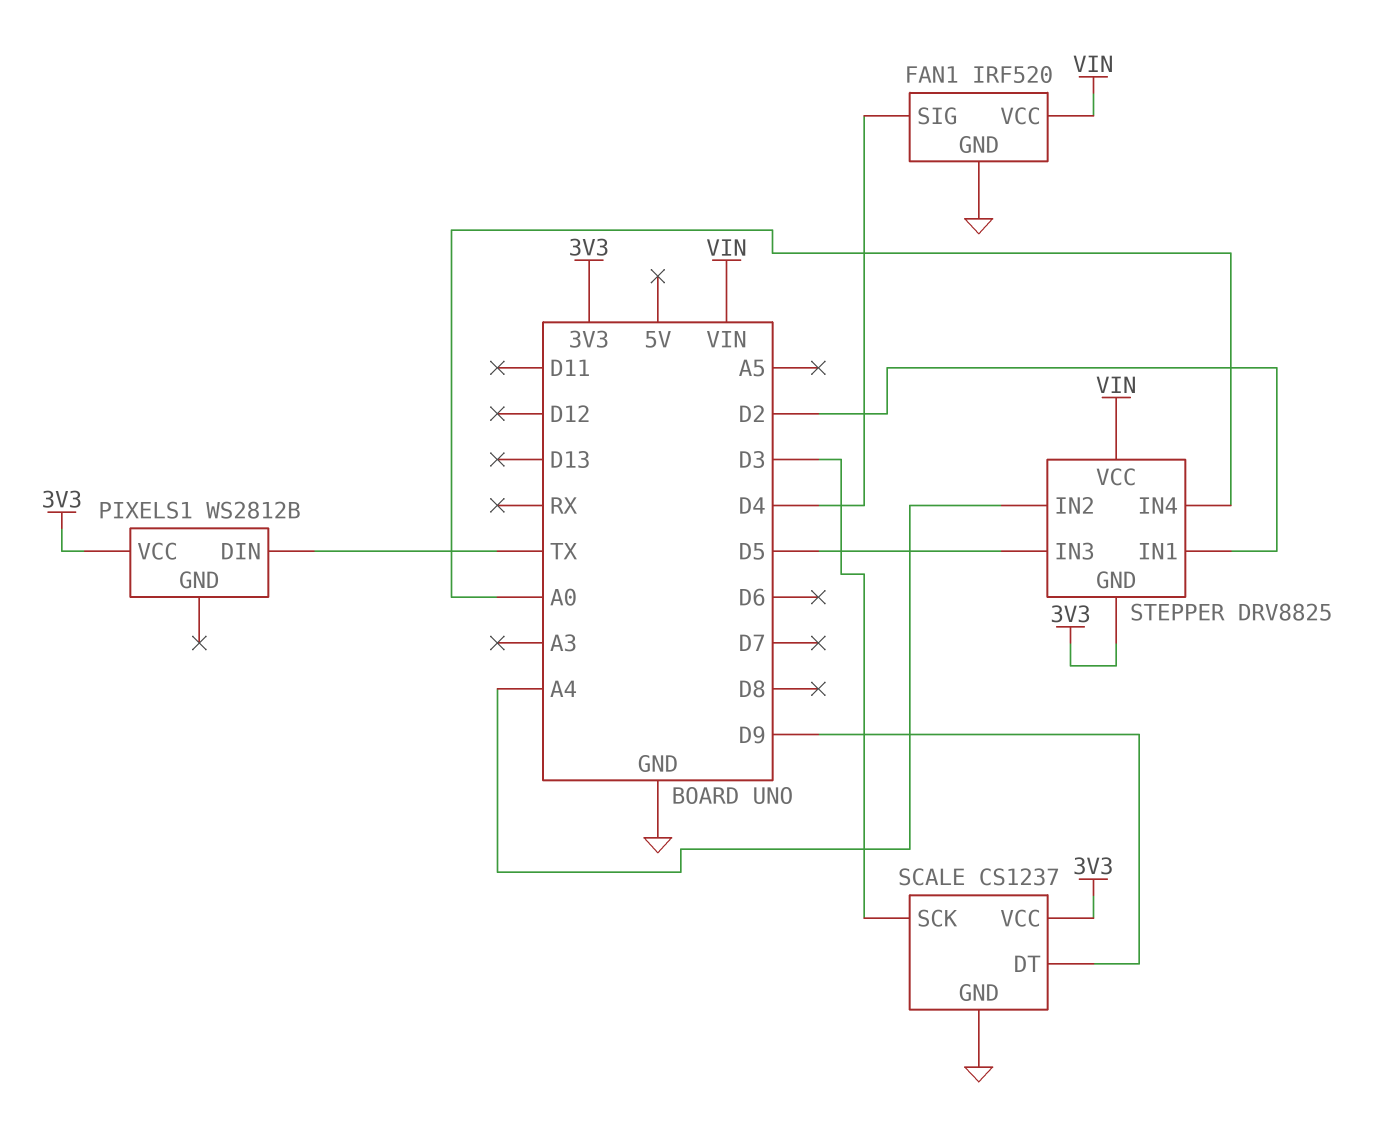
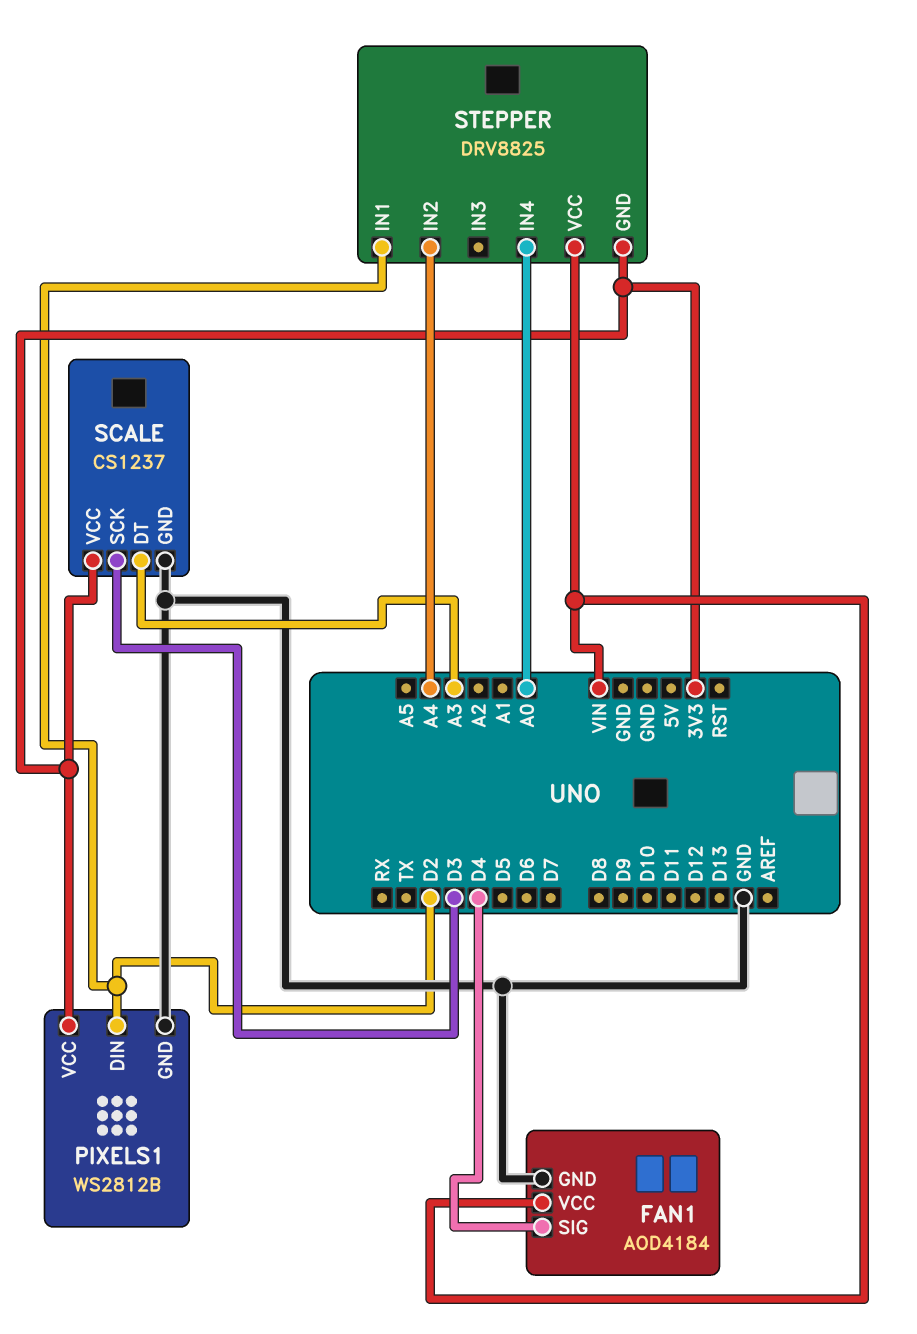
FAN1: IRF520 -> AOD4184
PIXELS1 pin DIN: TX -> D2
PIXELS1 pin GND: none -> GND
SCALE pin DT: D9 -> A3
STEPPER pin IN3: D5 -> none

